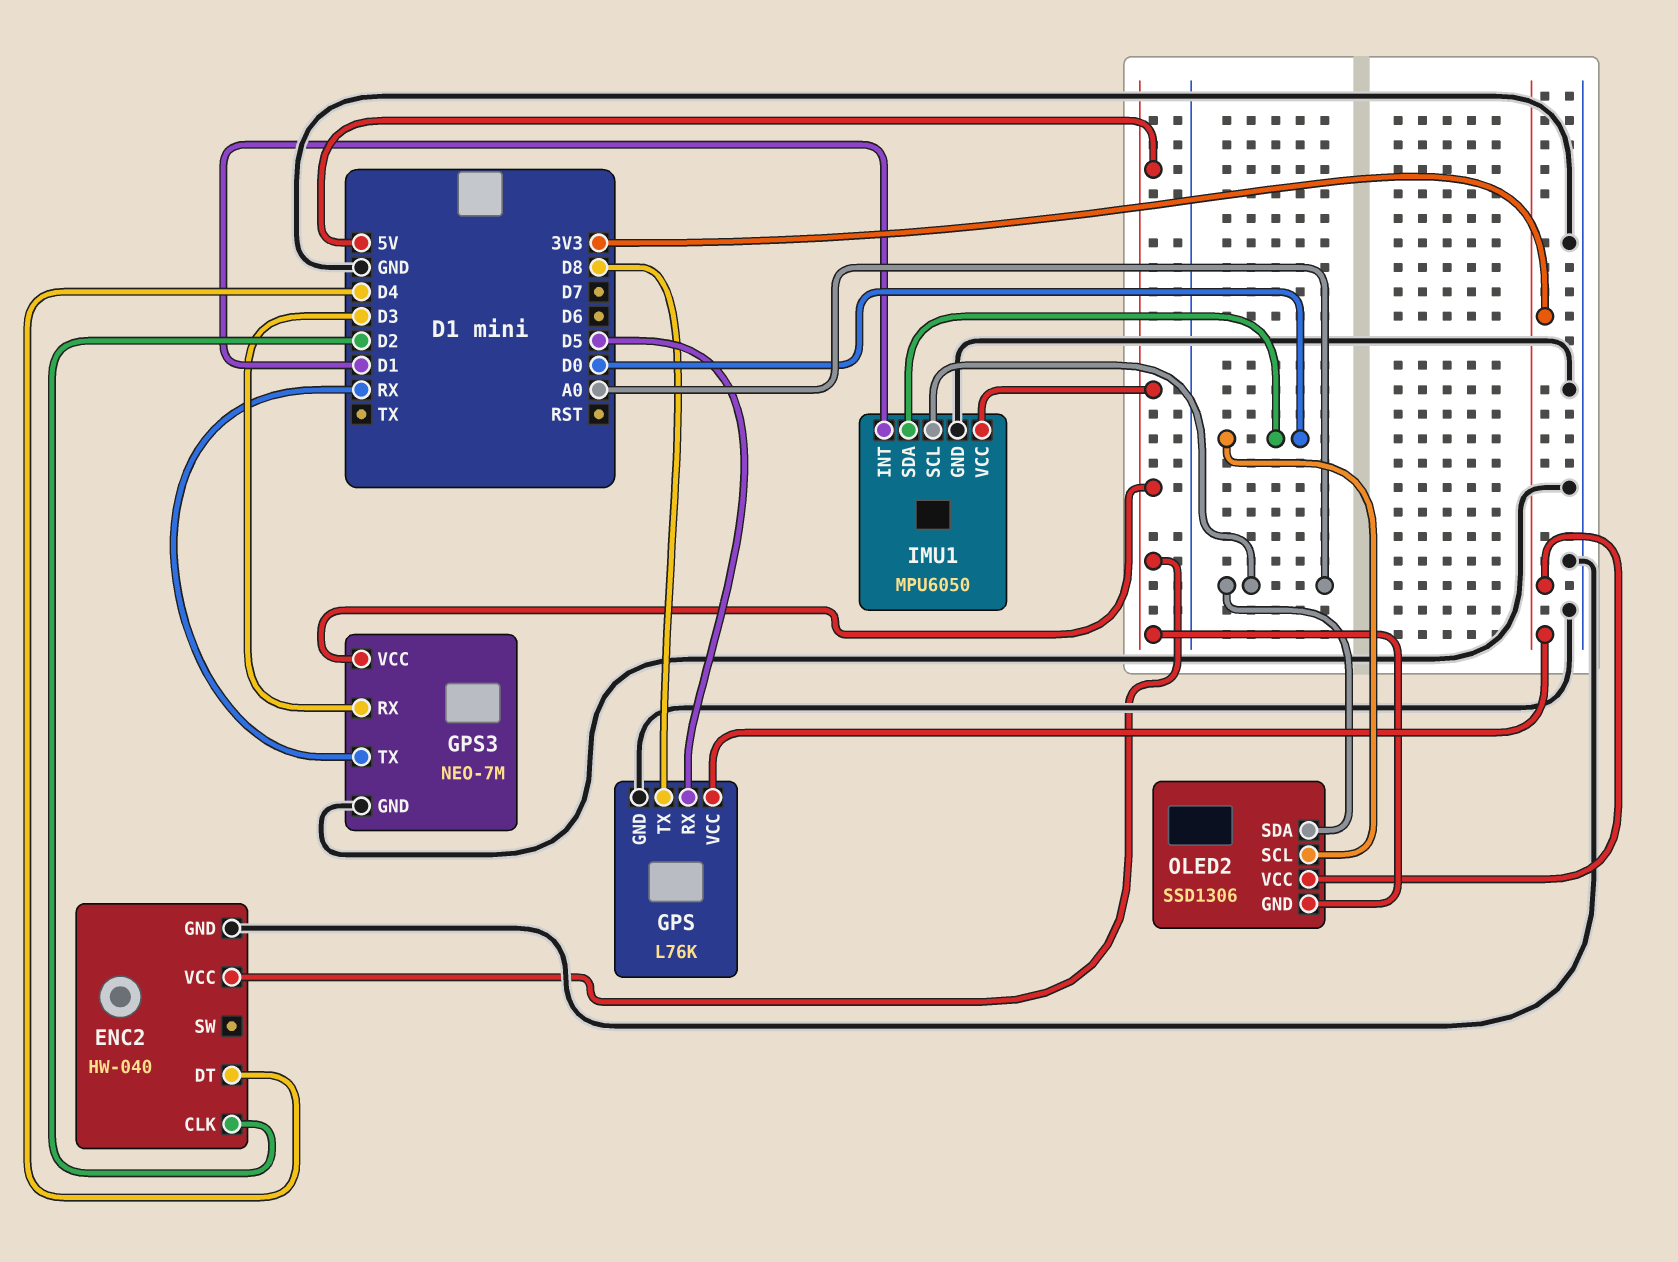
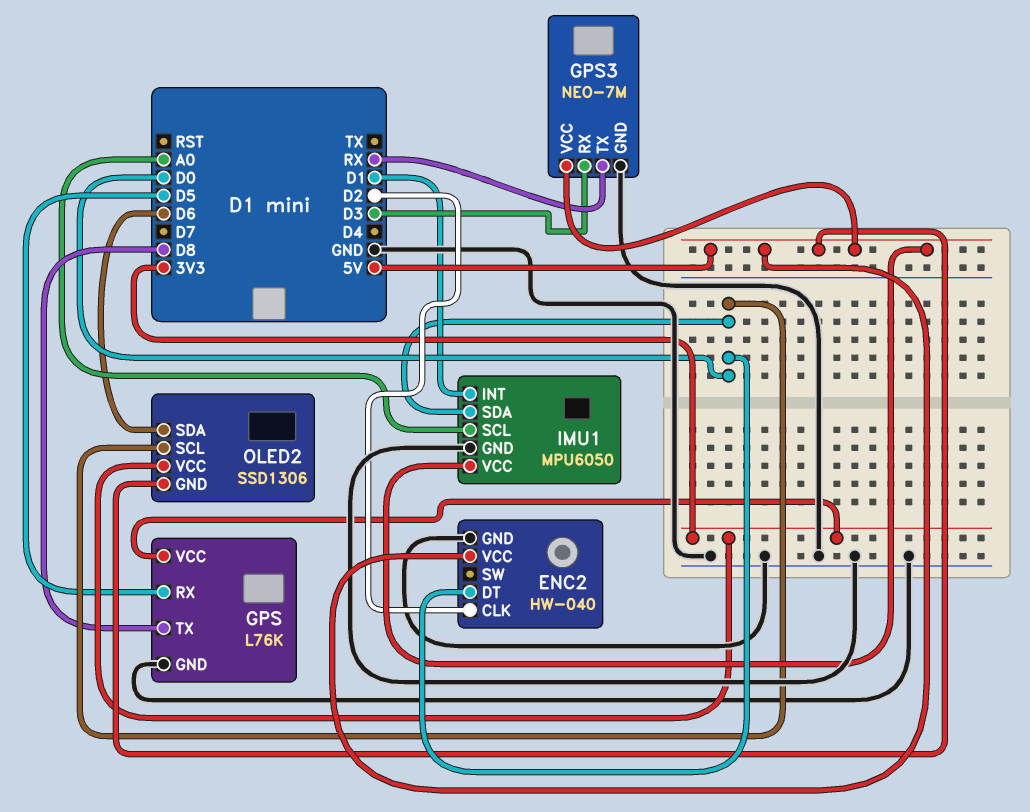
ENC2 pin DT: D4 -> D0
OLED2 pin SDA: A0 -> D6

